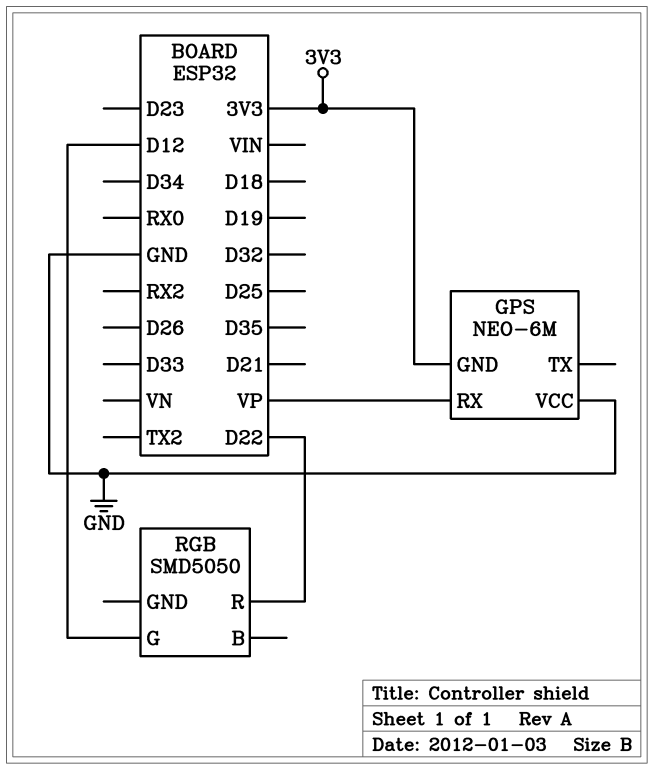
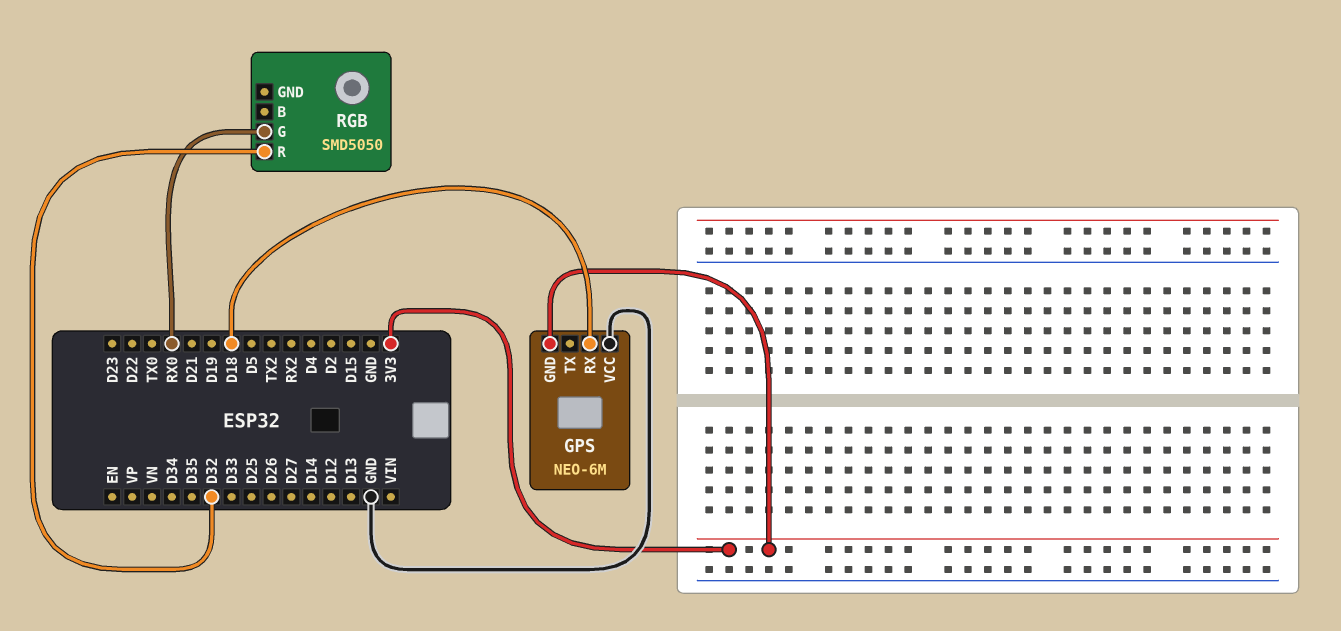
GPS pin RX: VP -> D18
RGB pin G: D12 -> RX0
RGB pin R: D22 -> D32

